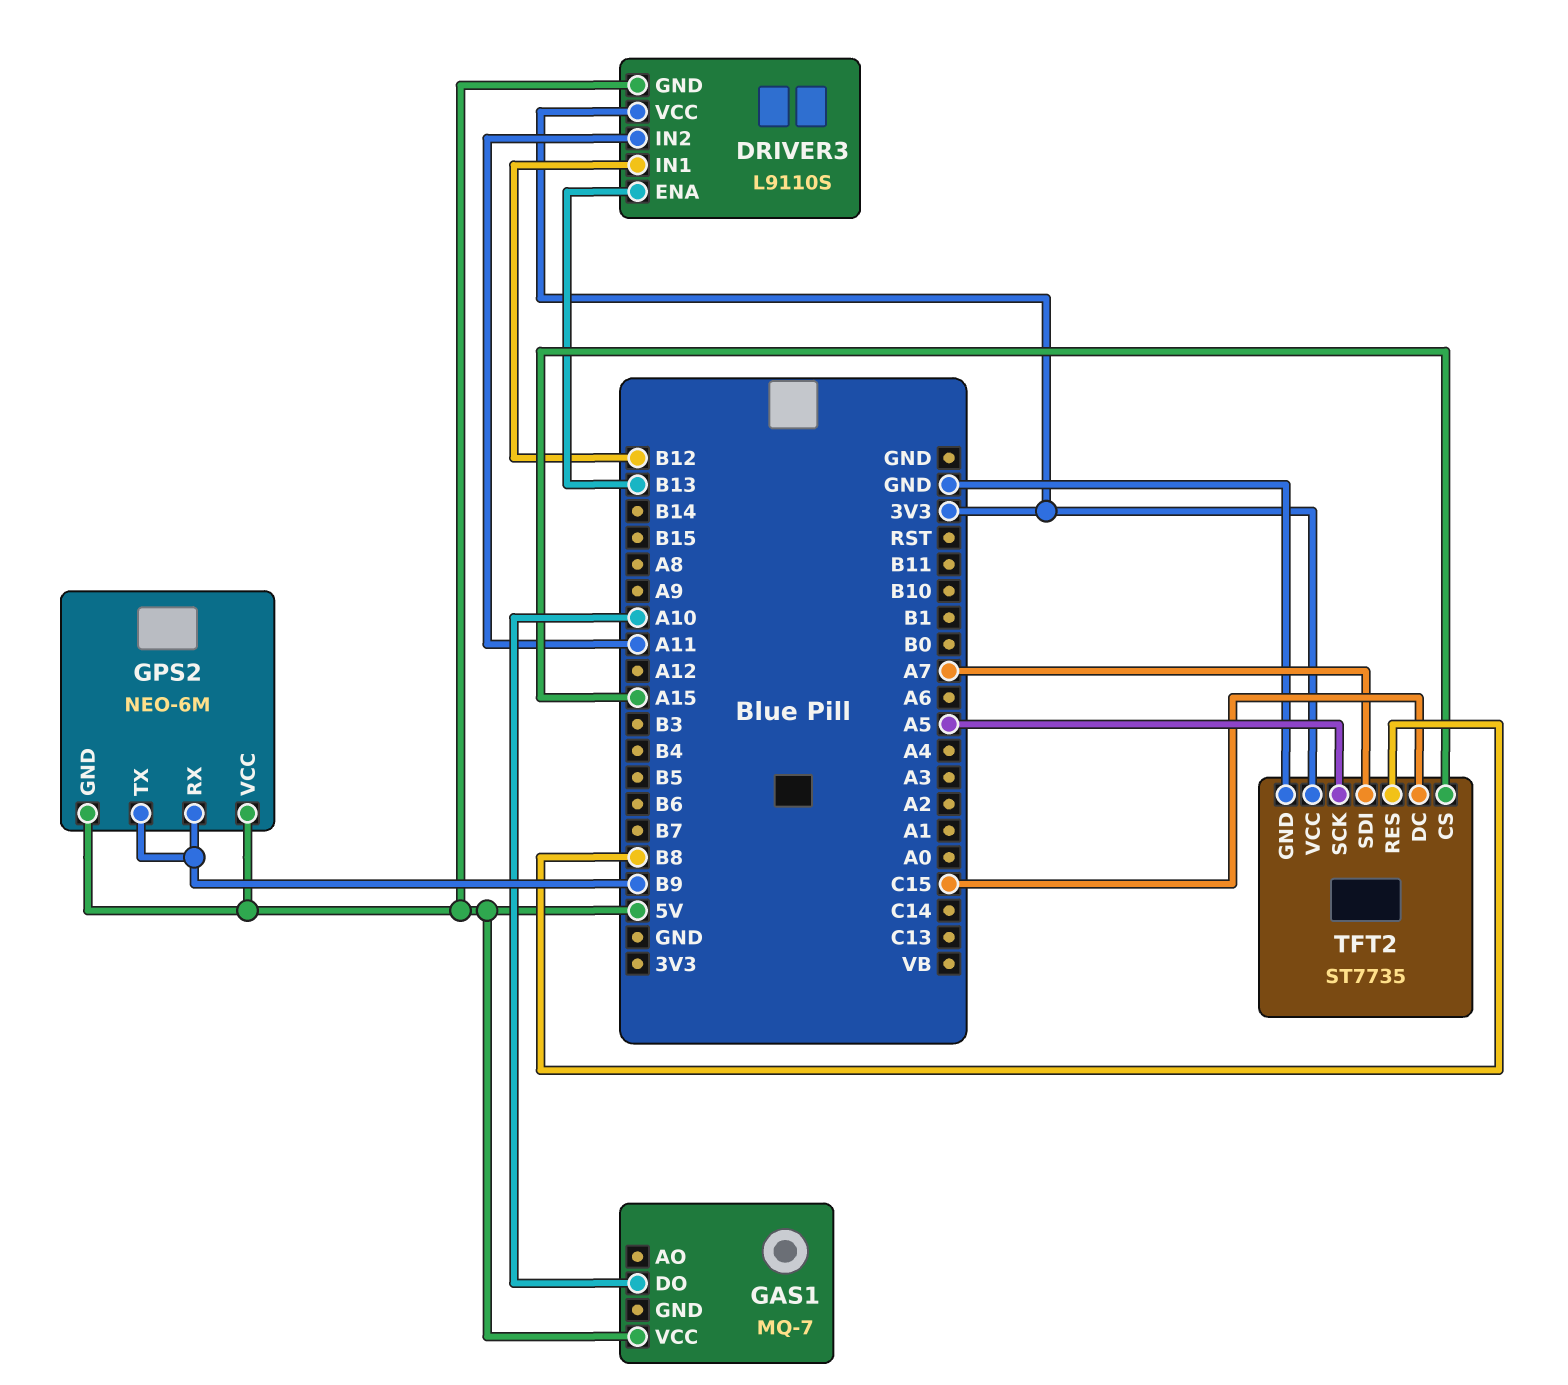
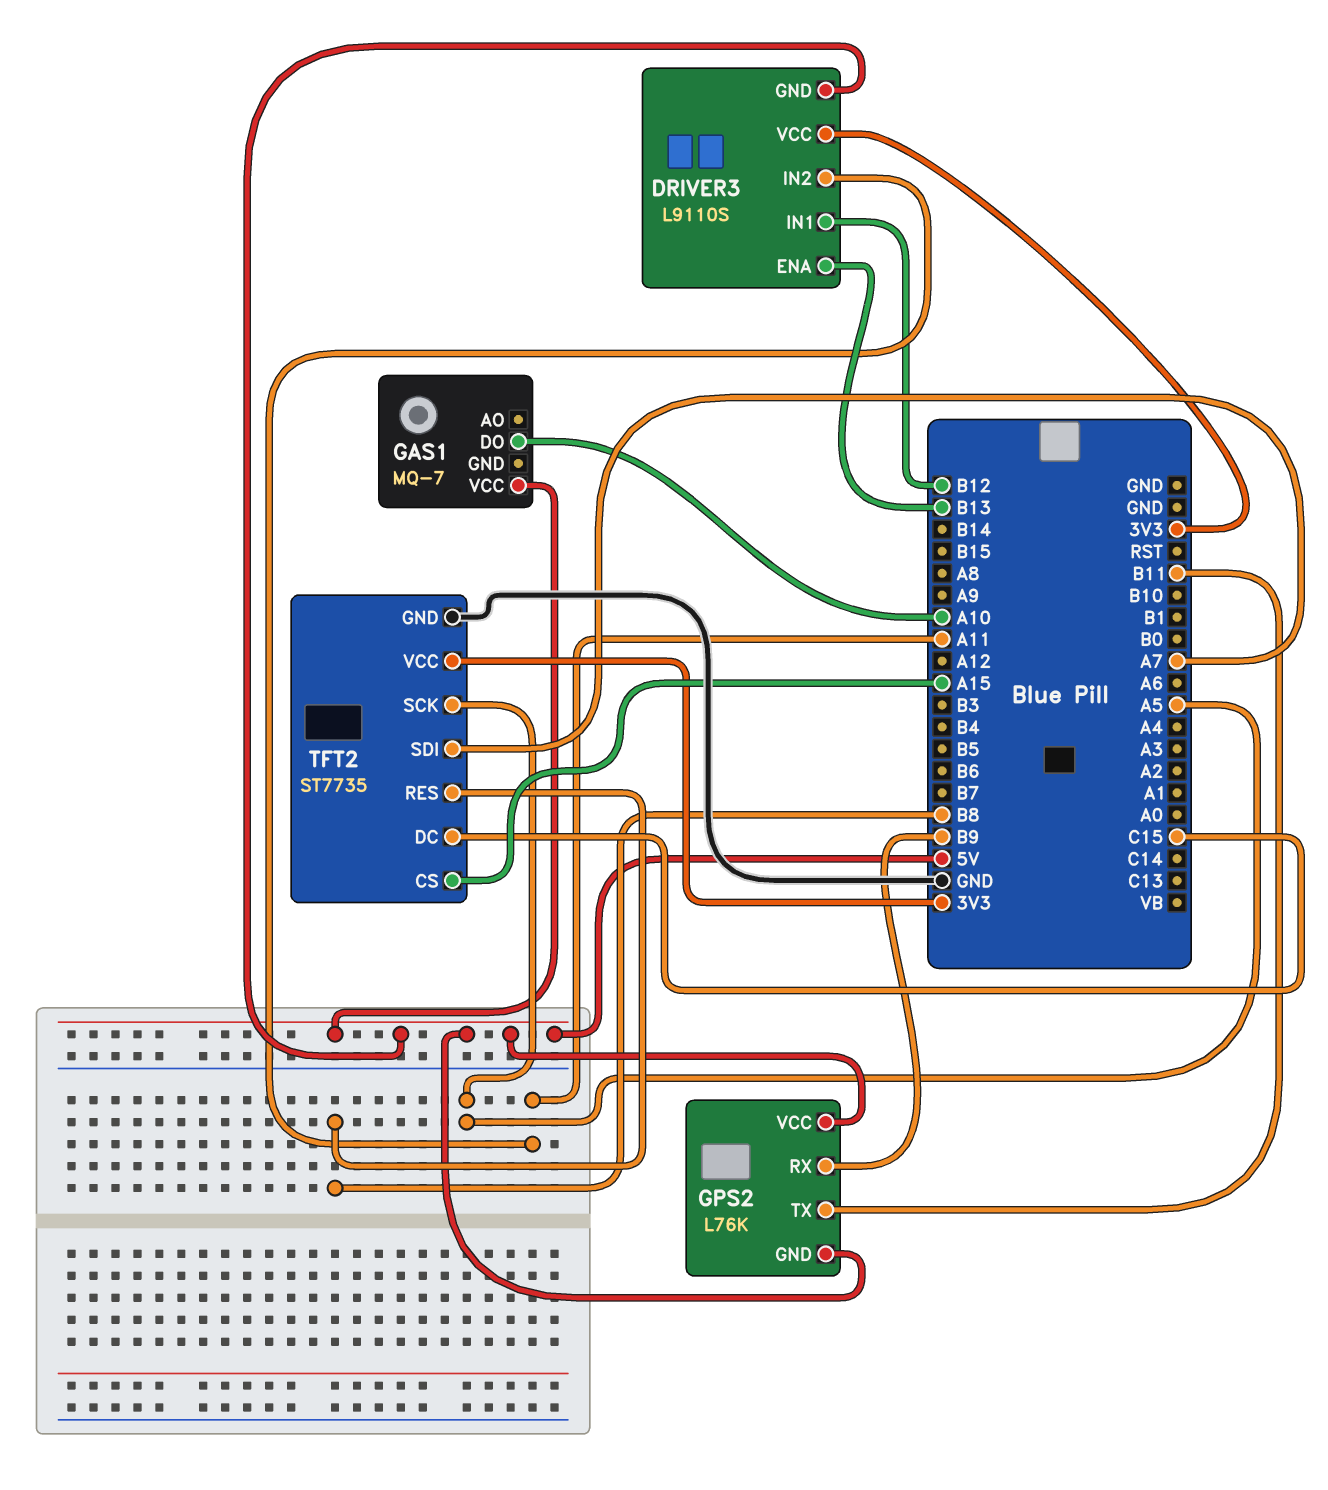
GPS2: NEO-6M -> L76K
GPS2 pin TX: B9 -> B11

